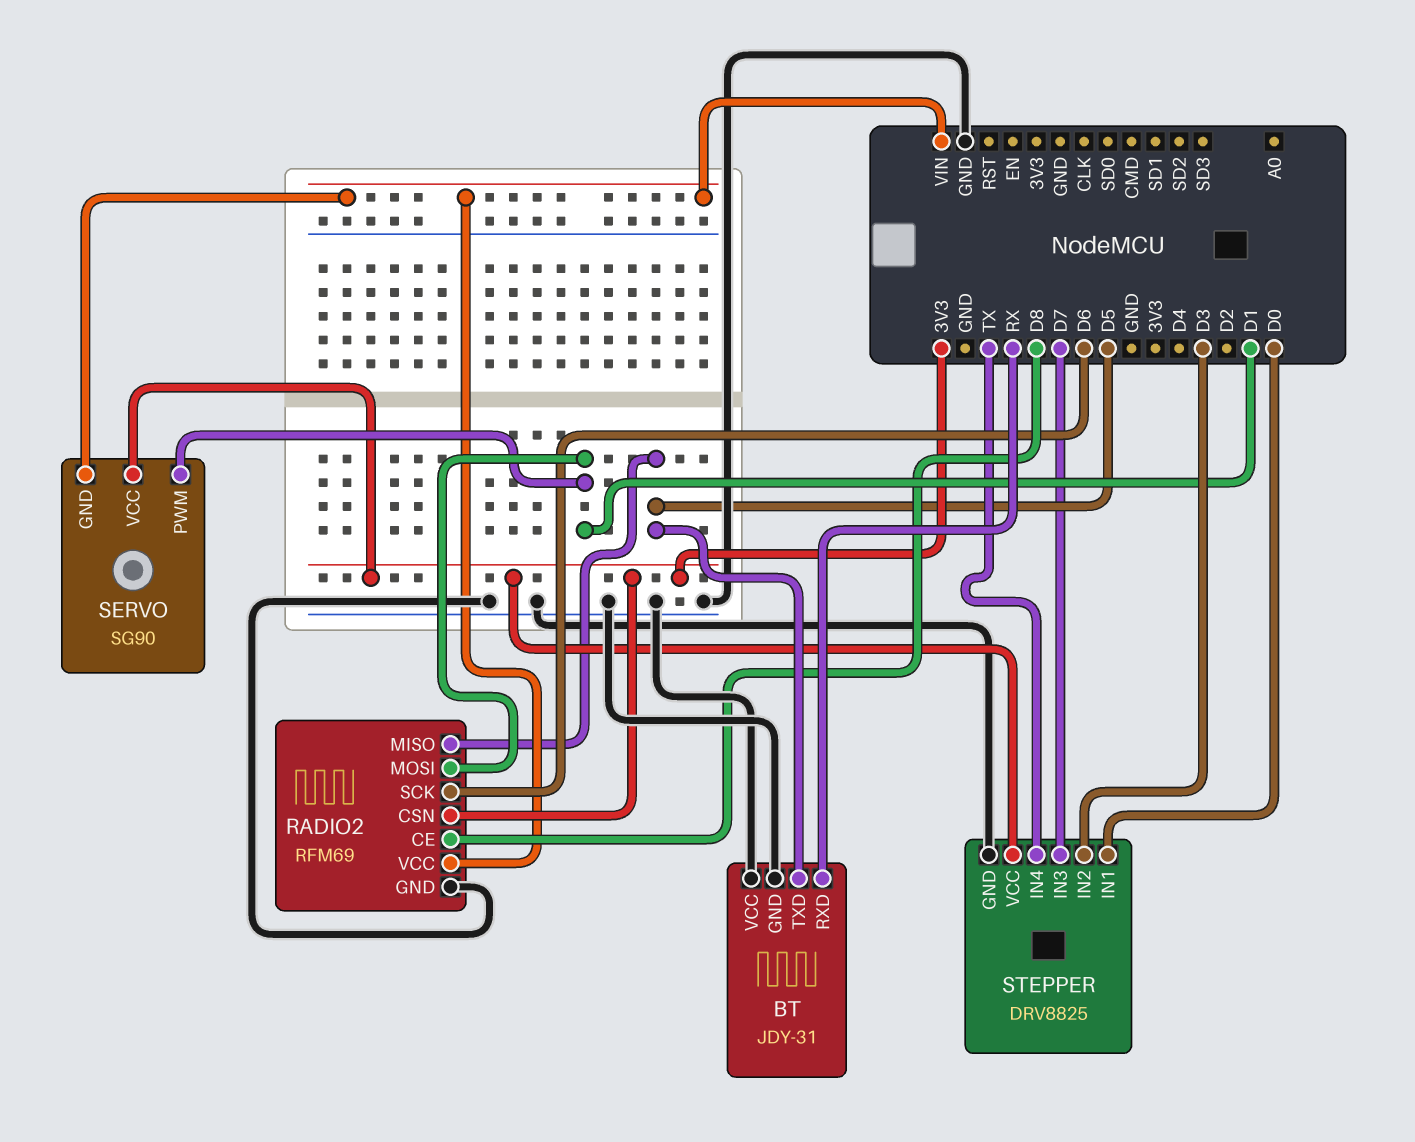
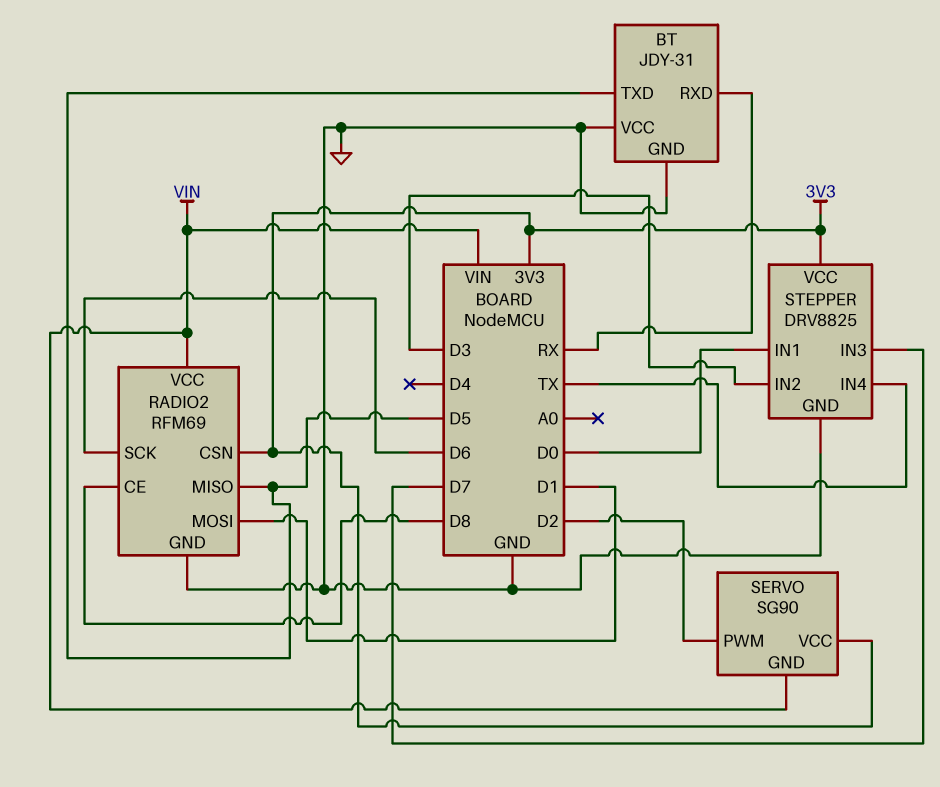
SERVO pin PWM: D1 -> D2

